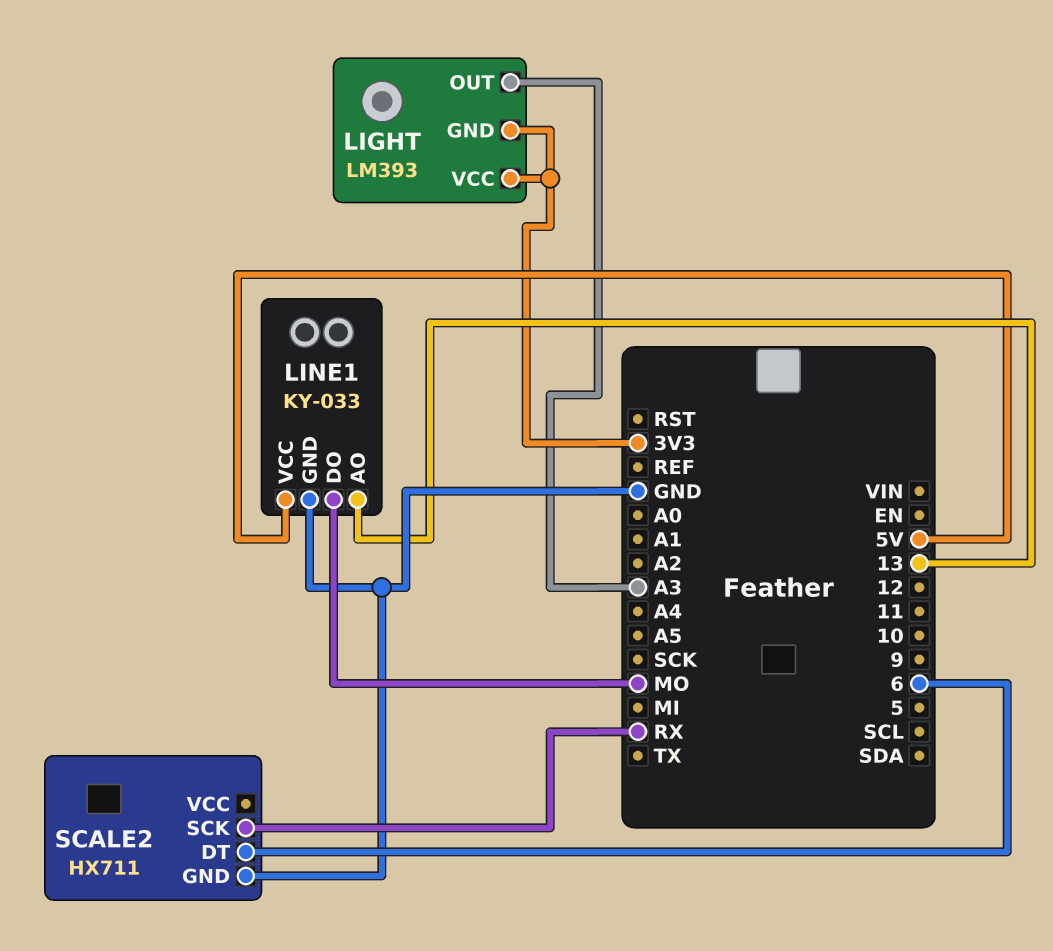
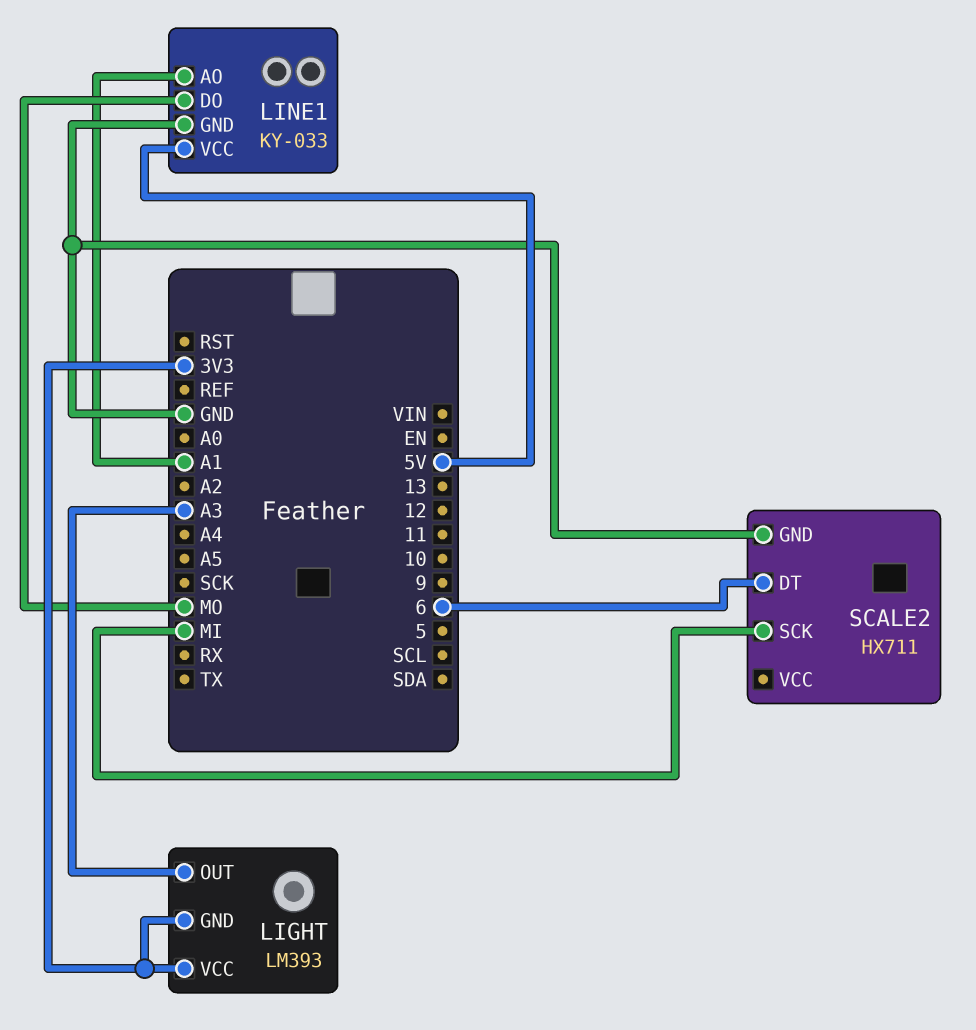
LINE1 pin AO: 13 -> A1
SCALE2 pin SCK: RX -> MI

